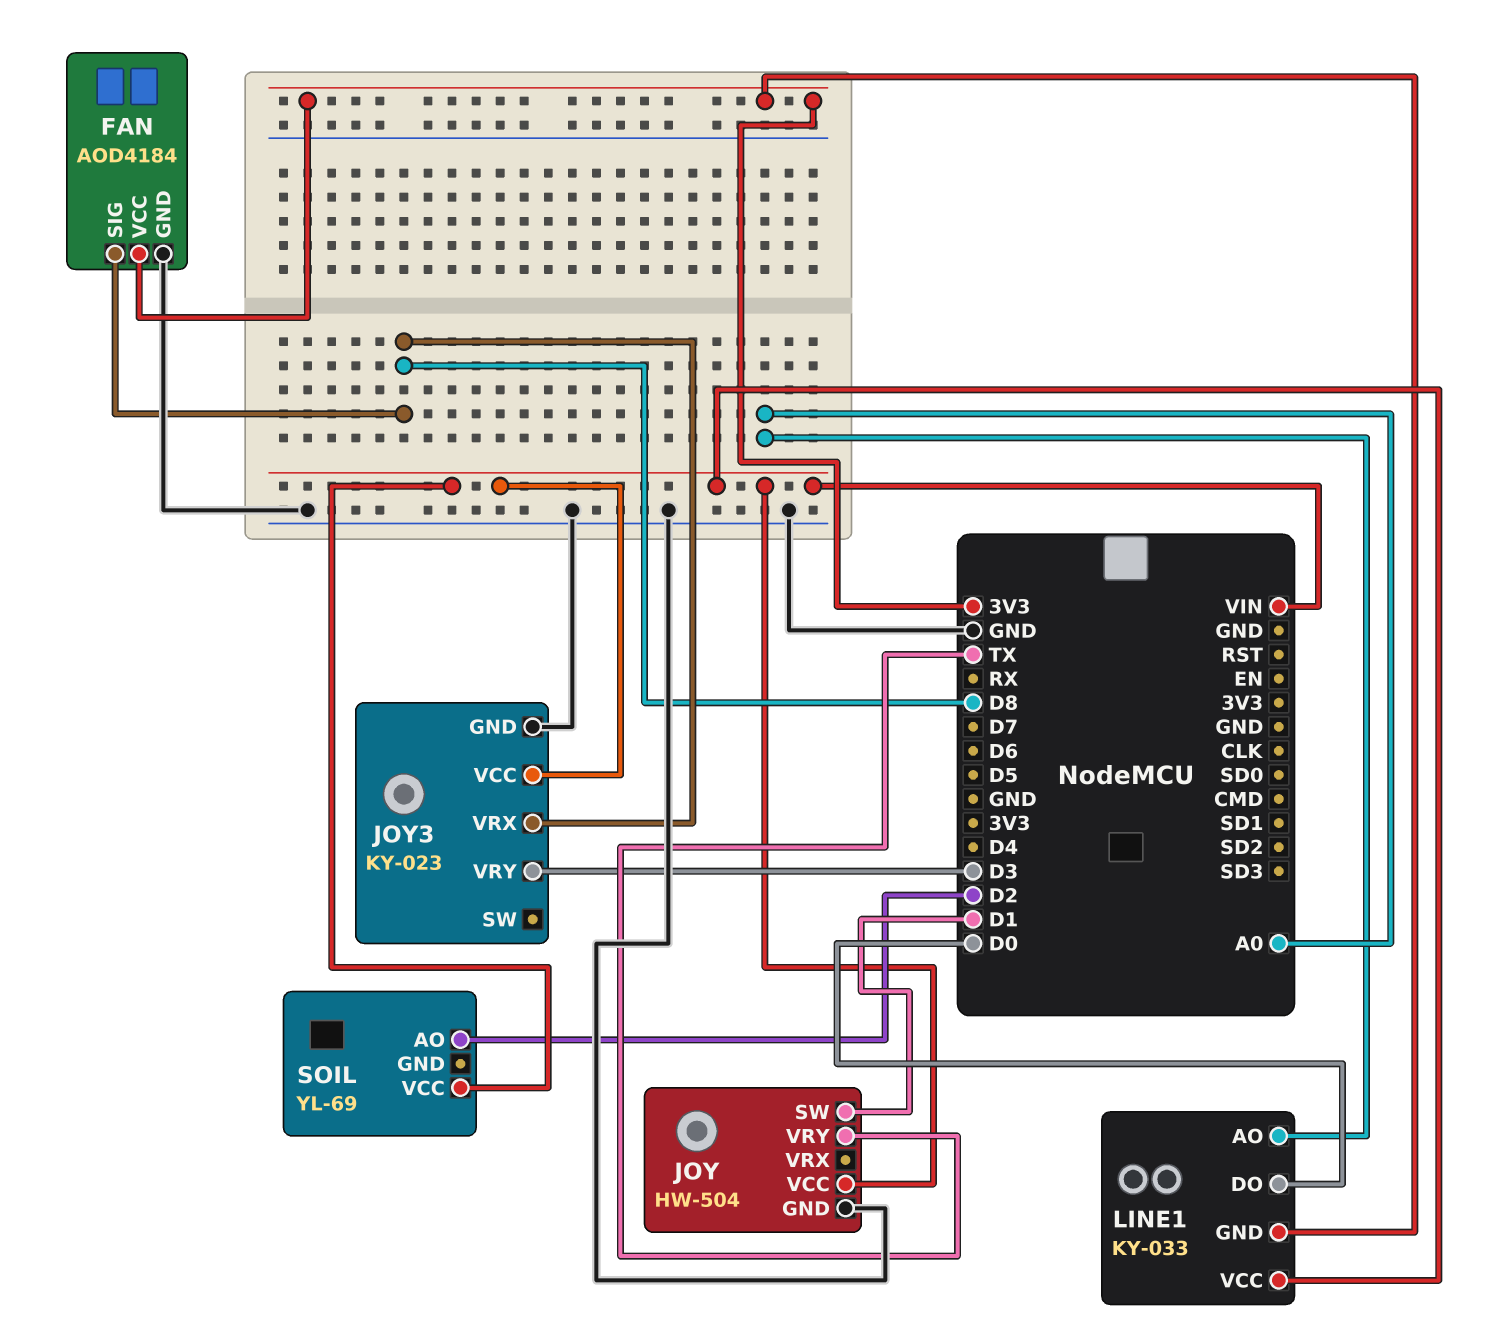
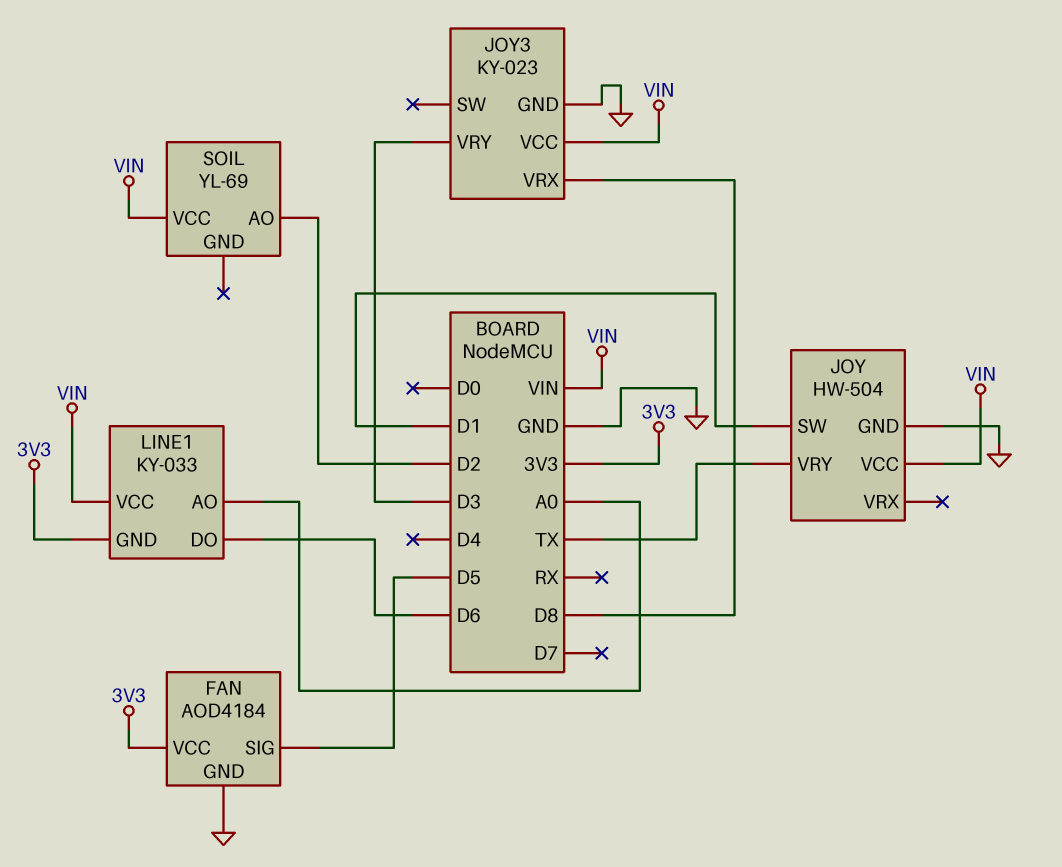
FAN pin SIG: D8 -> D5
LINE1 pin DO: D0 -> D6

